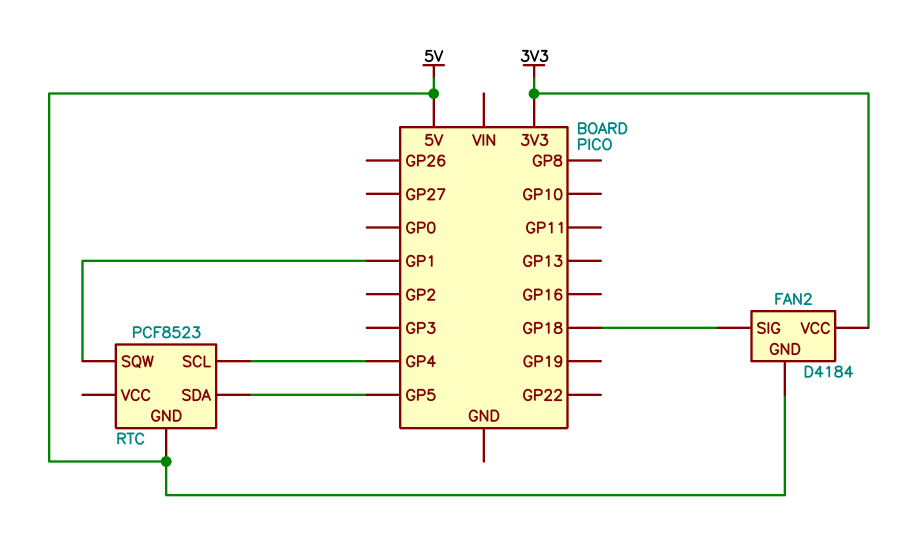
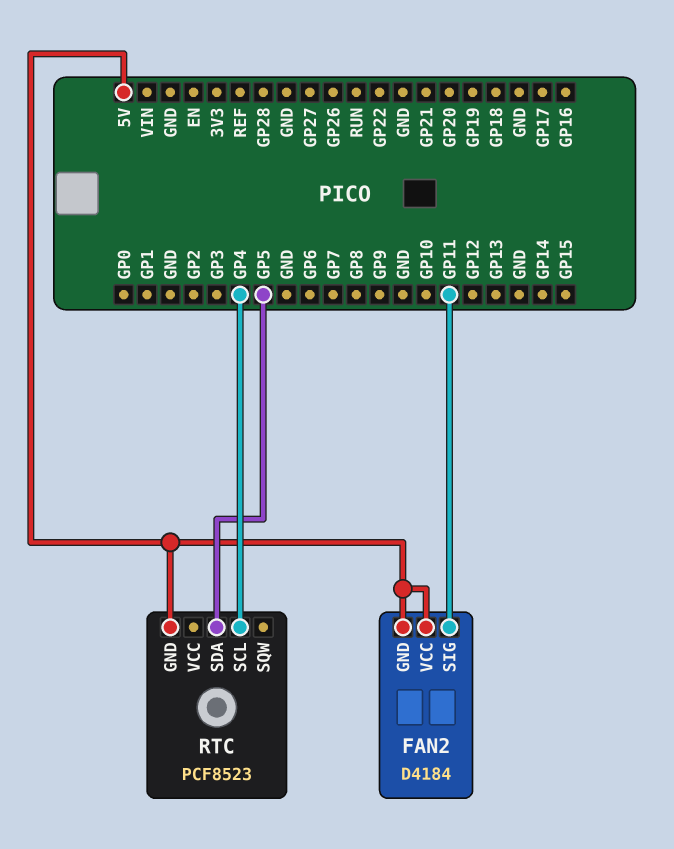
FAN2 pin SIG: GP18 -> GP11
FAN2 pin VCC: 3V3 -> 5V
RTC pin SQW: GP1 -> none

